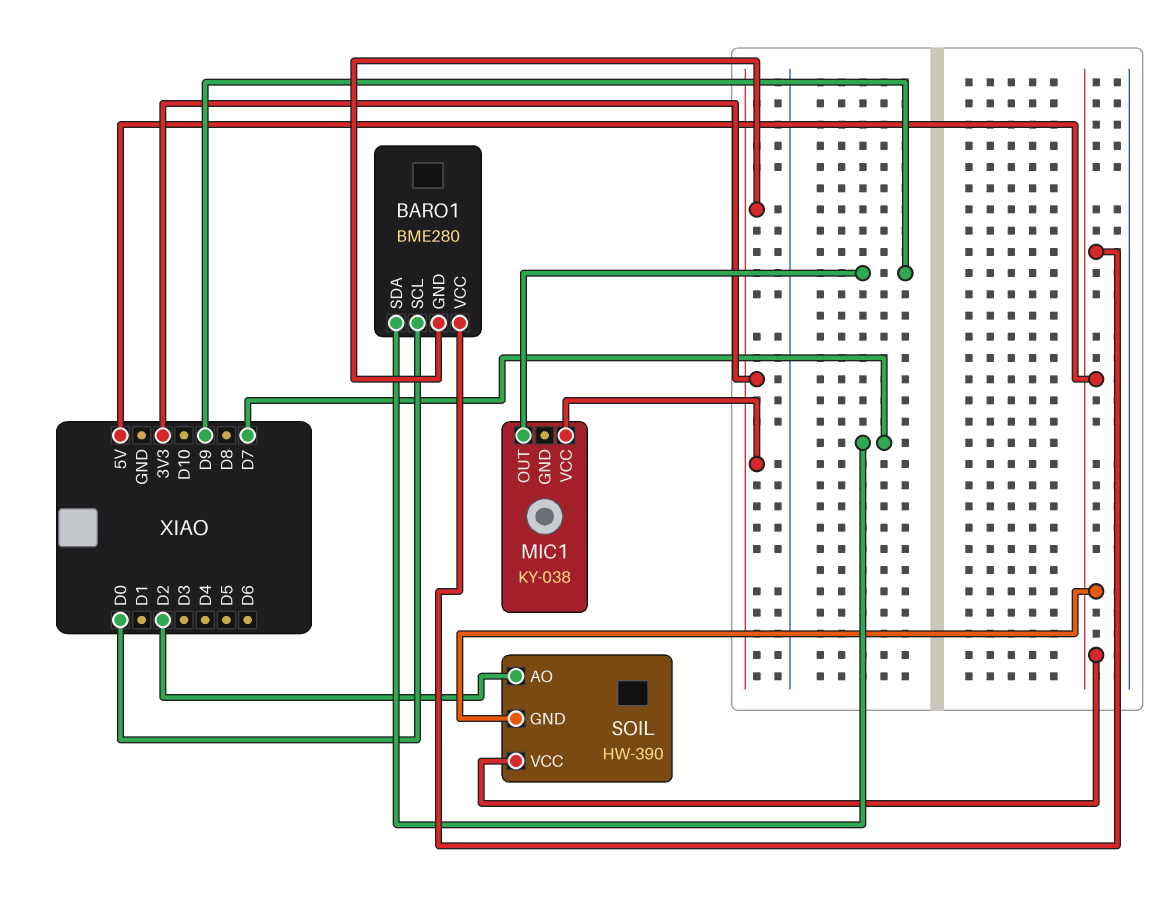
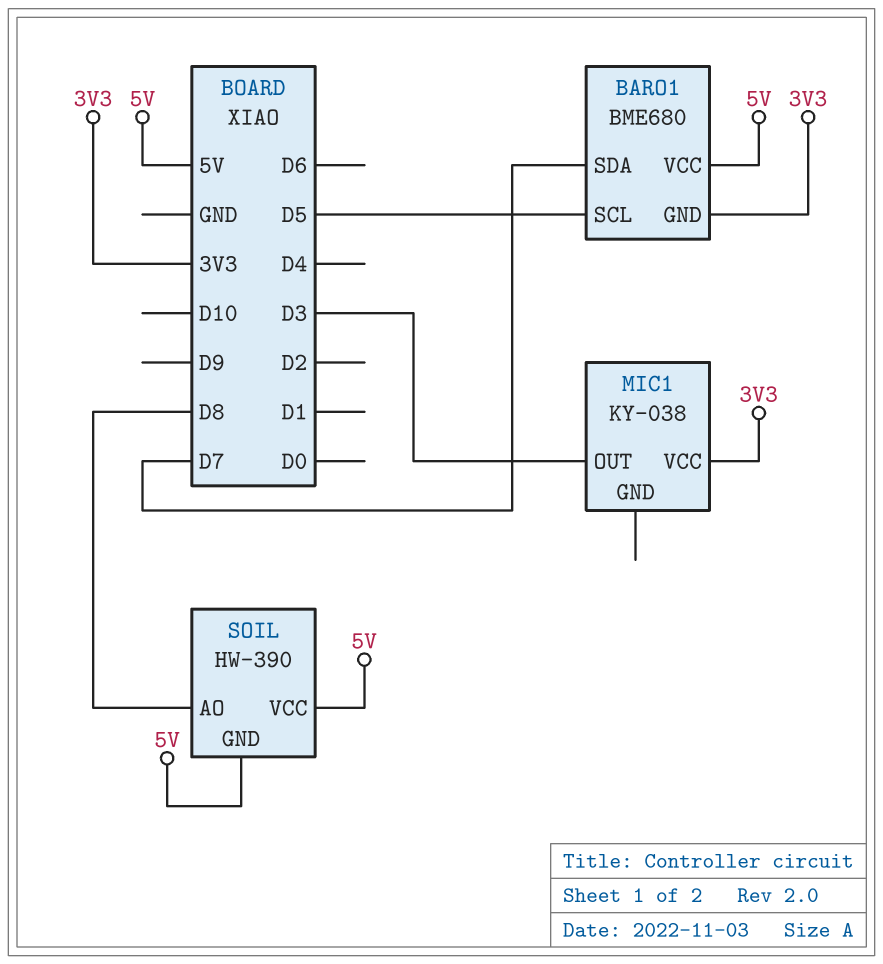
BARO1: BME280 -> BME680
BARO1 pin SCL: D0 -> D5
MIC1 pin OUT: D9 -> D3
SOIL pin AO: D2 -> D8

